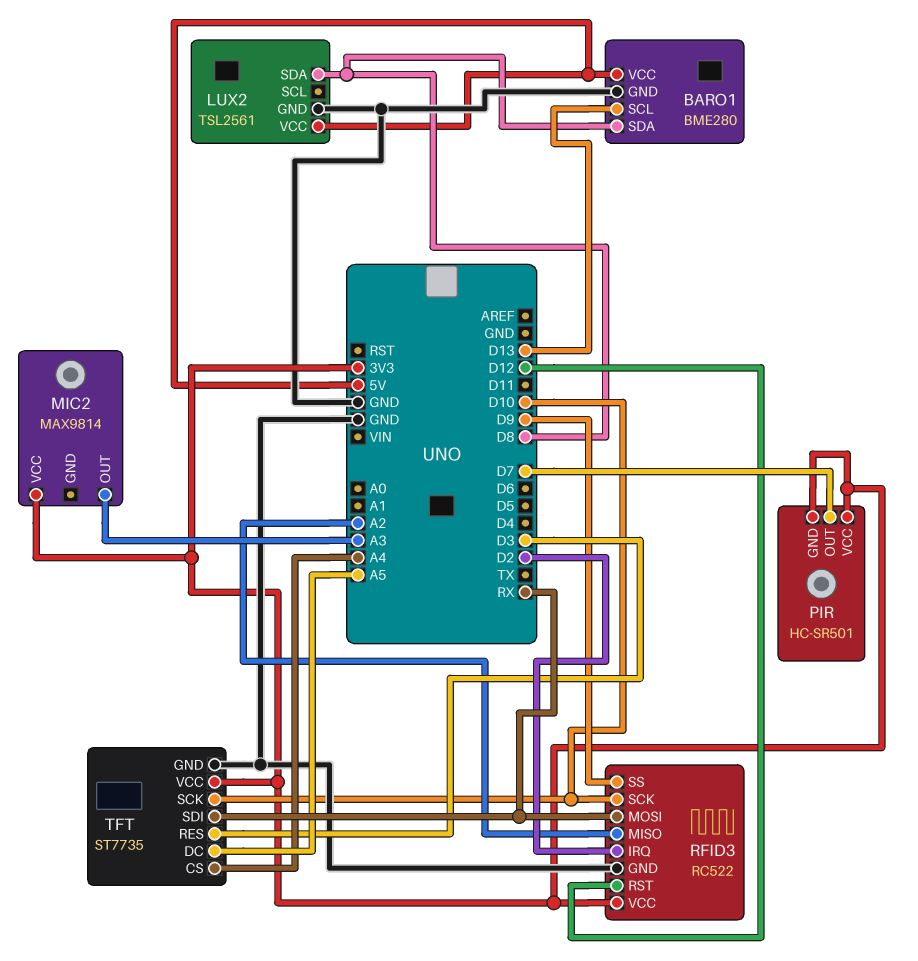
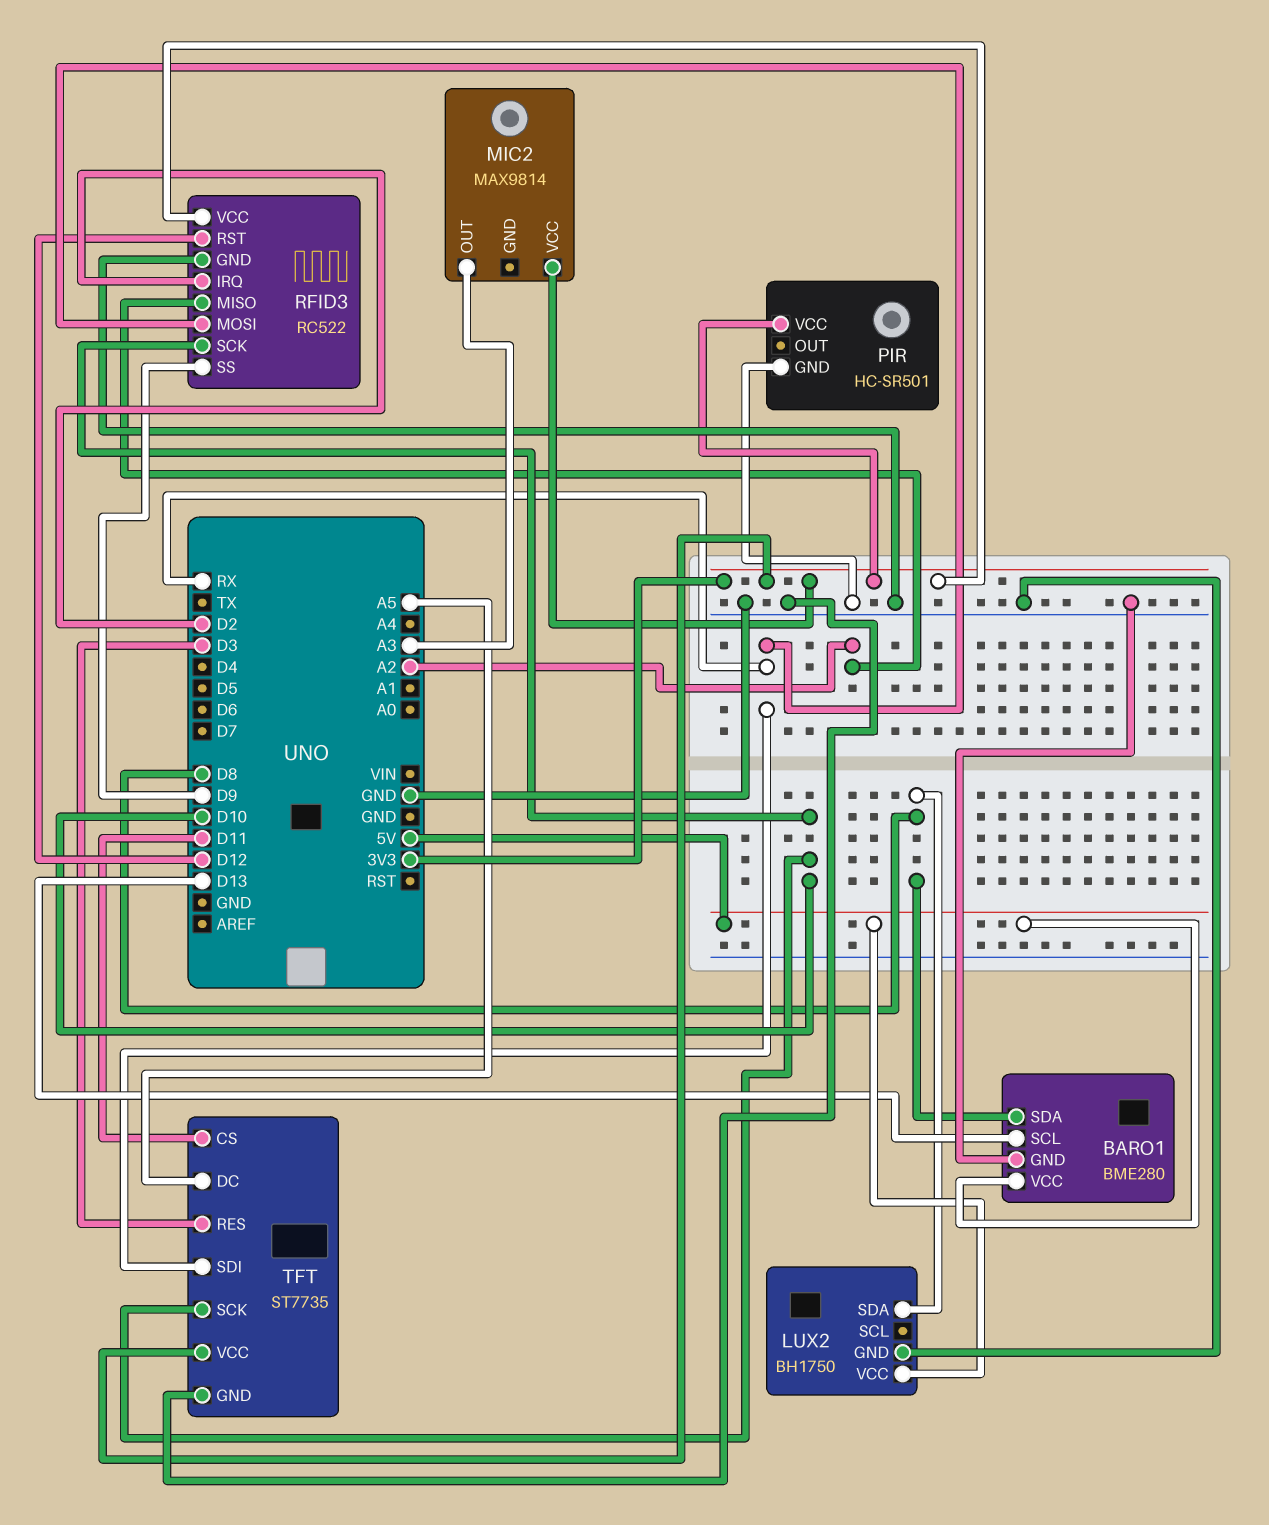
LUX2: TSL2561 -> BH1750
PIR pin GND: 3V3 -> GND
PIR pin OUT: D7 -> none
TFT pin CS: A4 -> D11

